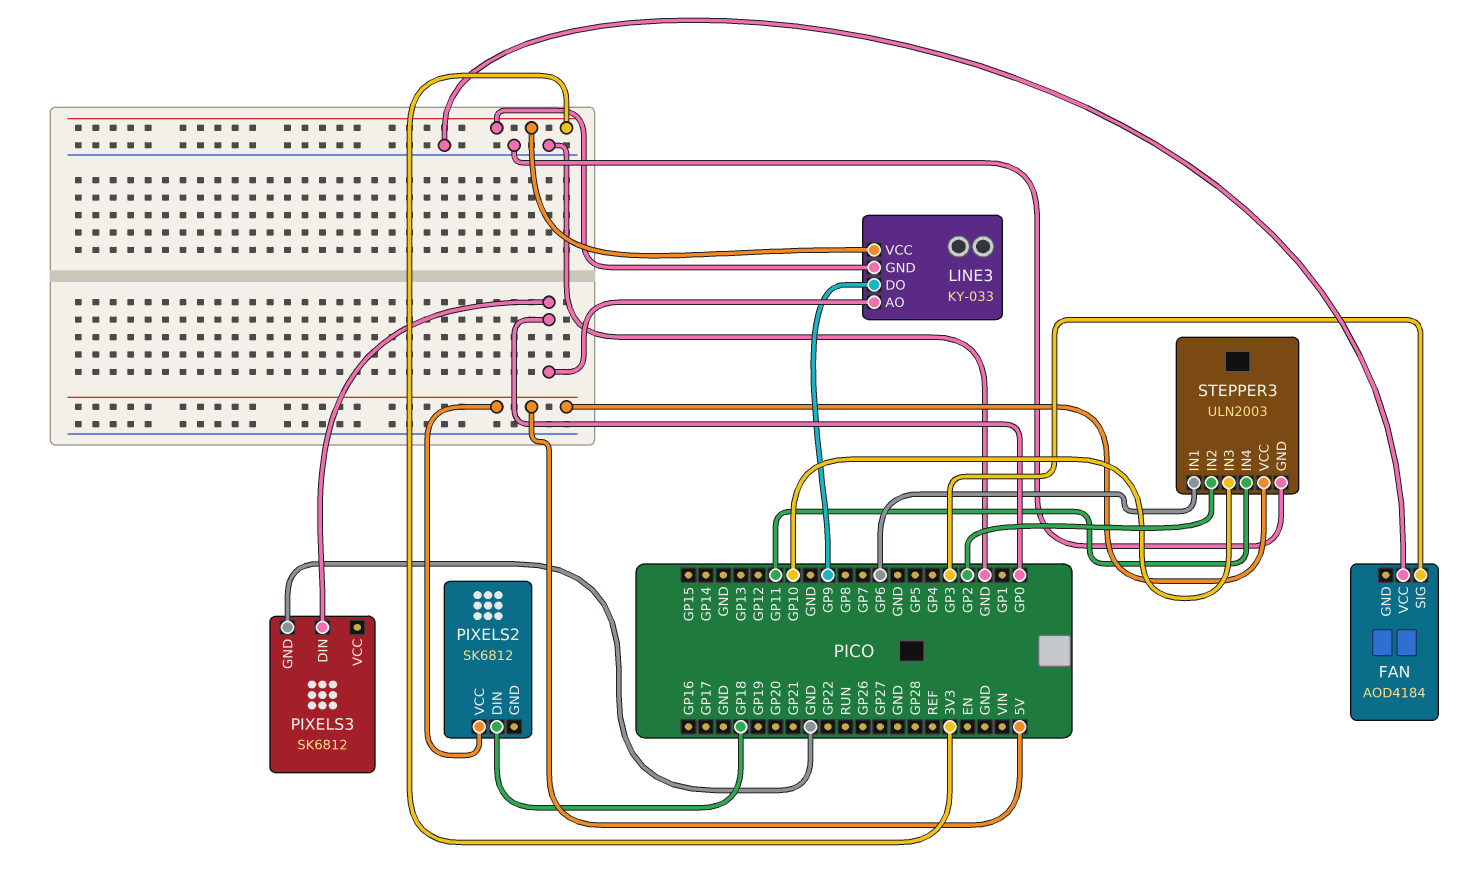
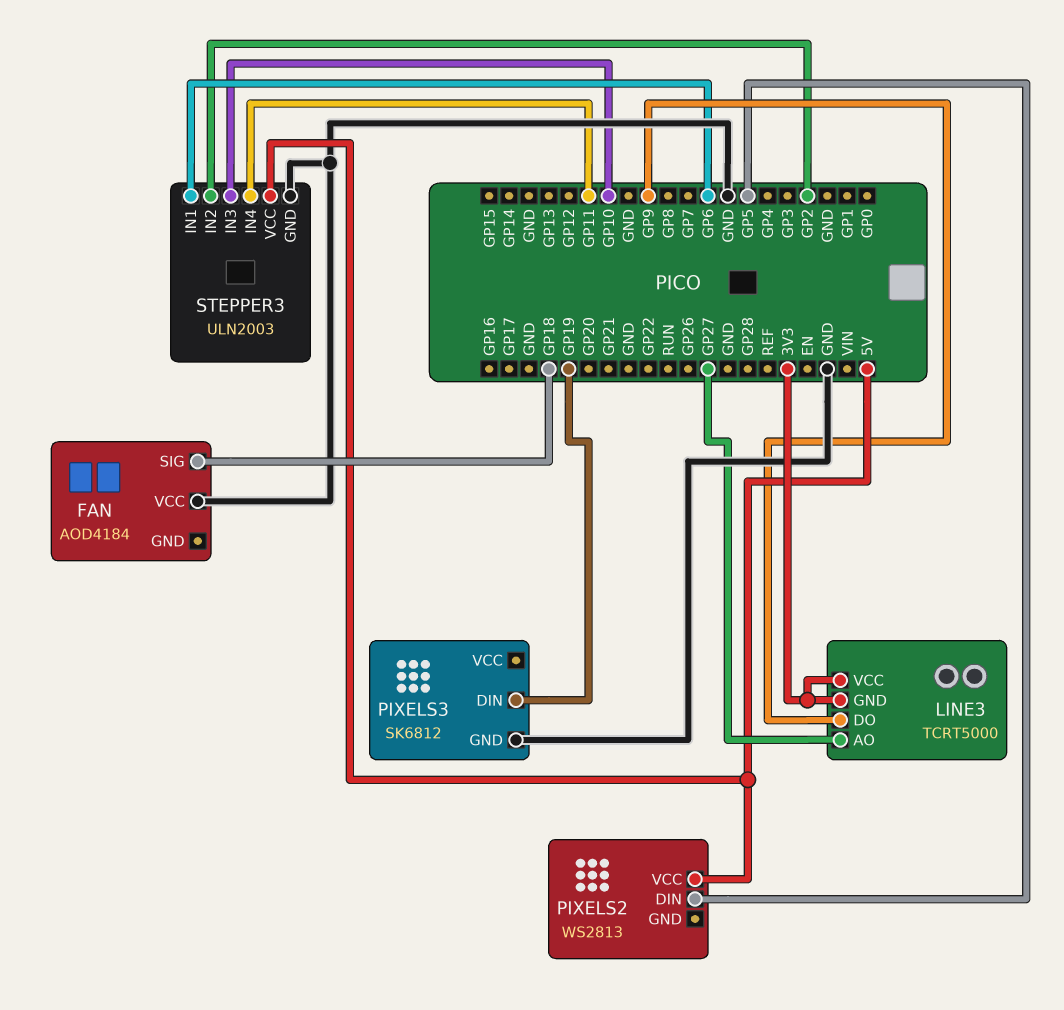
FAN pin SIG: GP3 -> GP18
LINE3: KY-033 -> TCRT5000
LINE3 pin AO: GP0 -> GP27
PIXELS2: SK6812 -> WS2813
PIXELS2 pin DIN: GP18 -> GP5
PIXELS3 pin DIN: GP0 -> GP19

